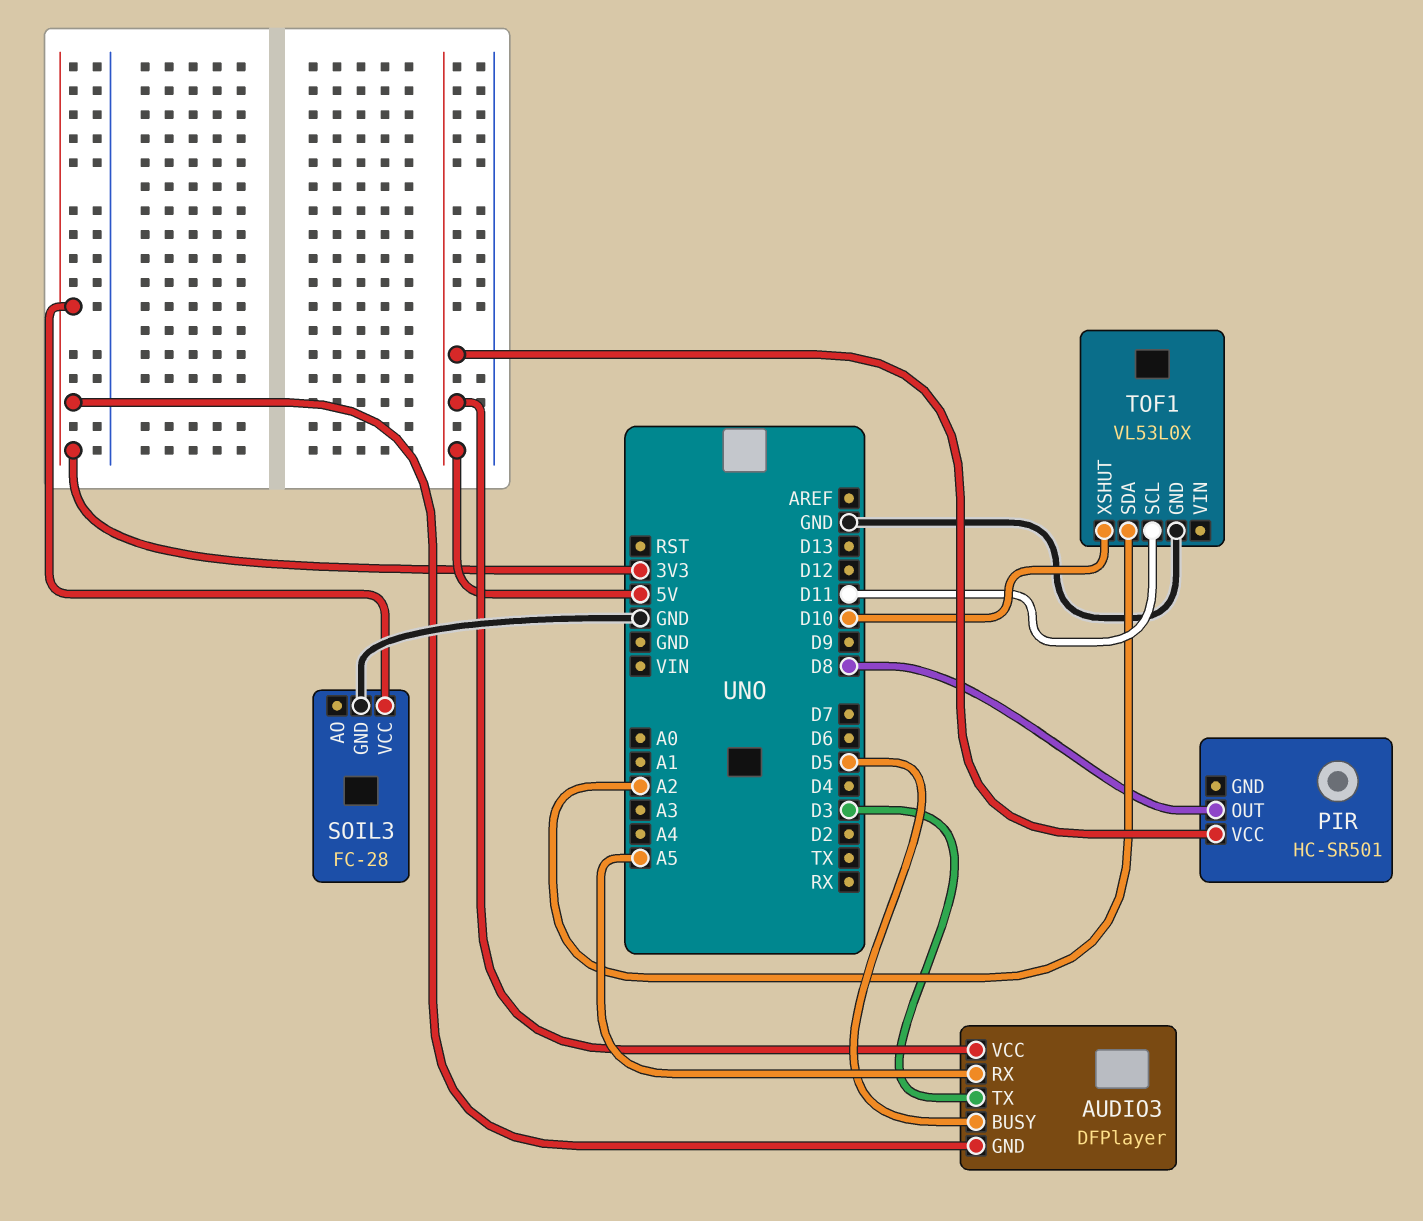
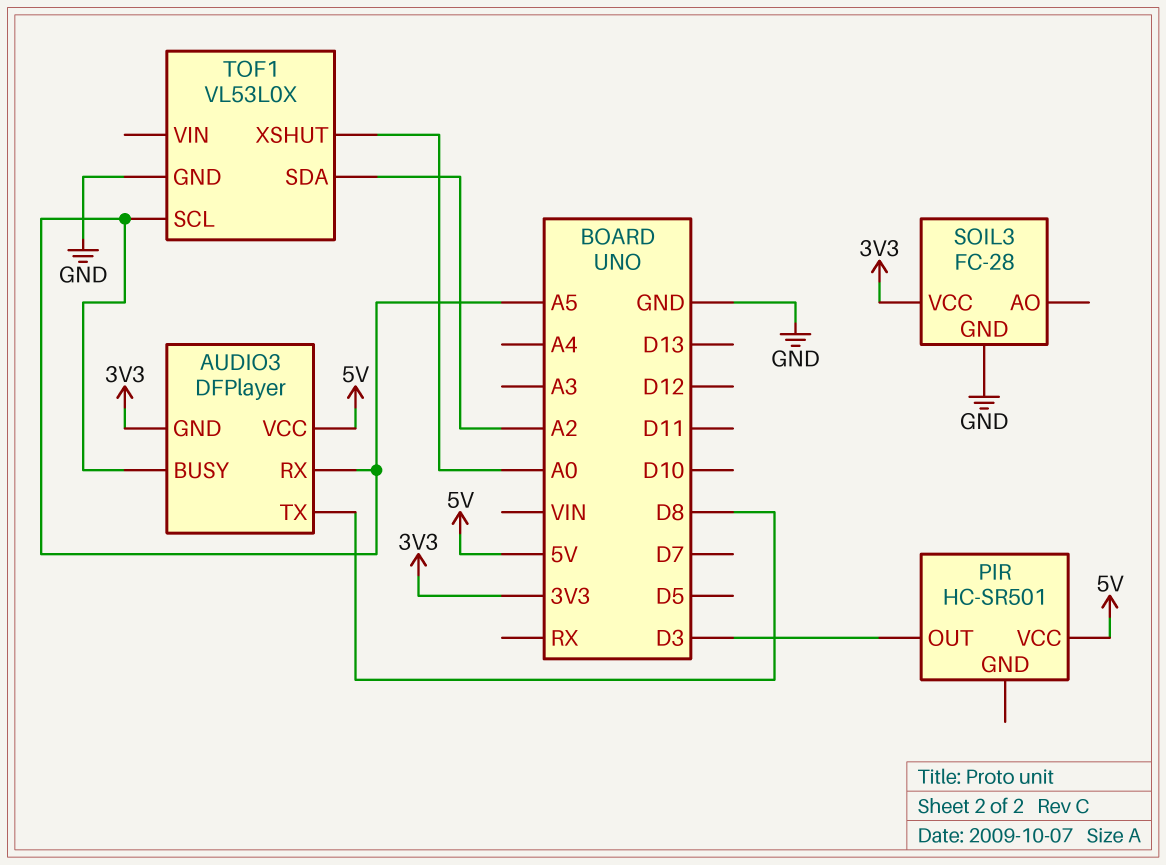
AUDIO3 pin BUSY: D5 -> A5
AUDIO3 pin TX: D3 -> D8
PIR pin OUT: D8 -> D3
TOF1 pin SCL: D11 -> A5
TOF1 pin XSHUT: D10 -> A0

